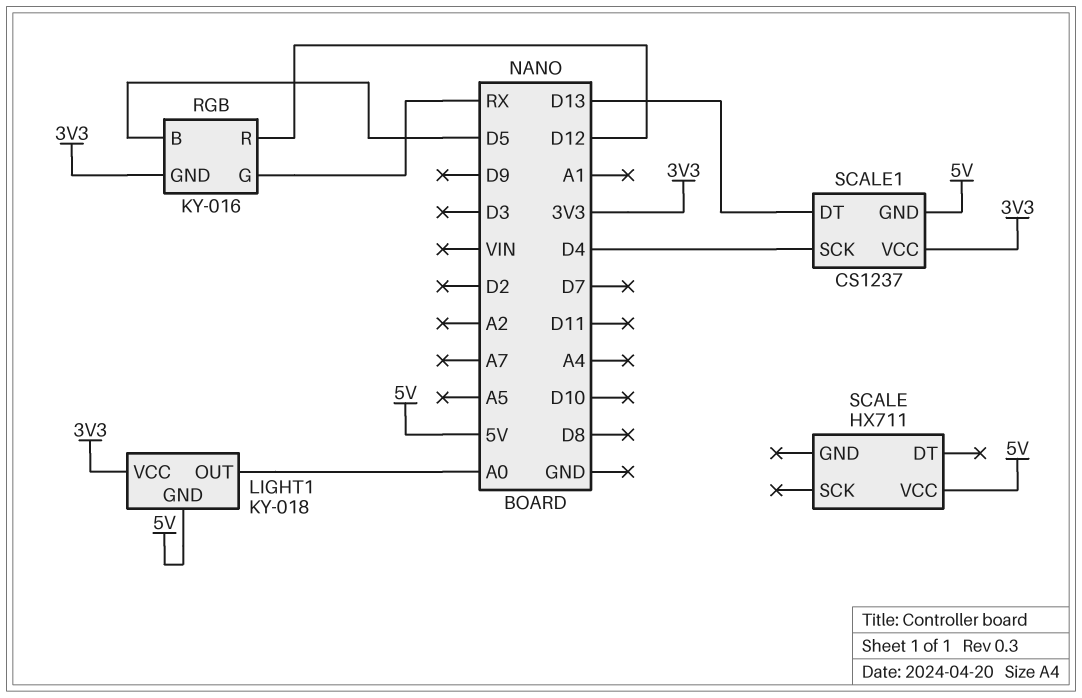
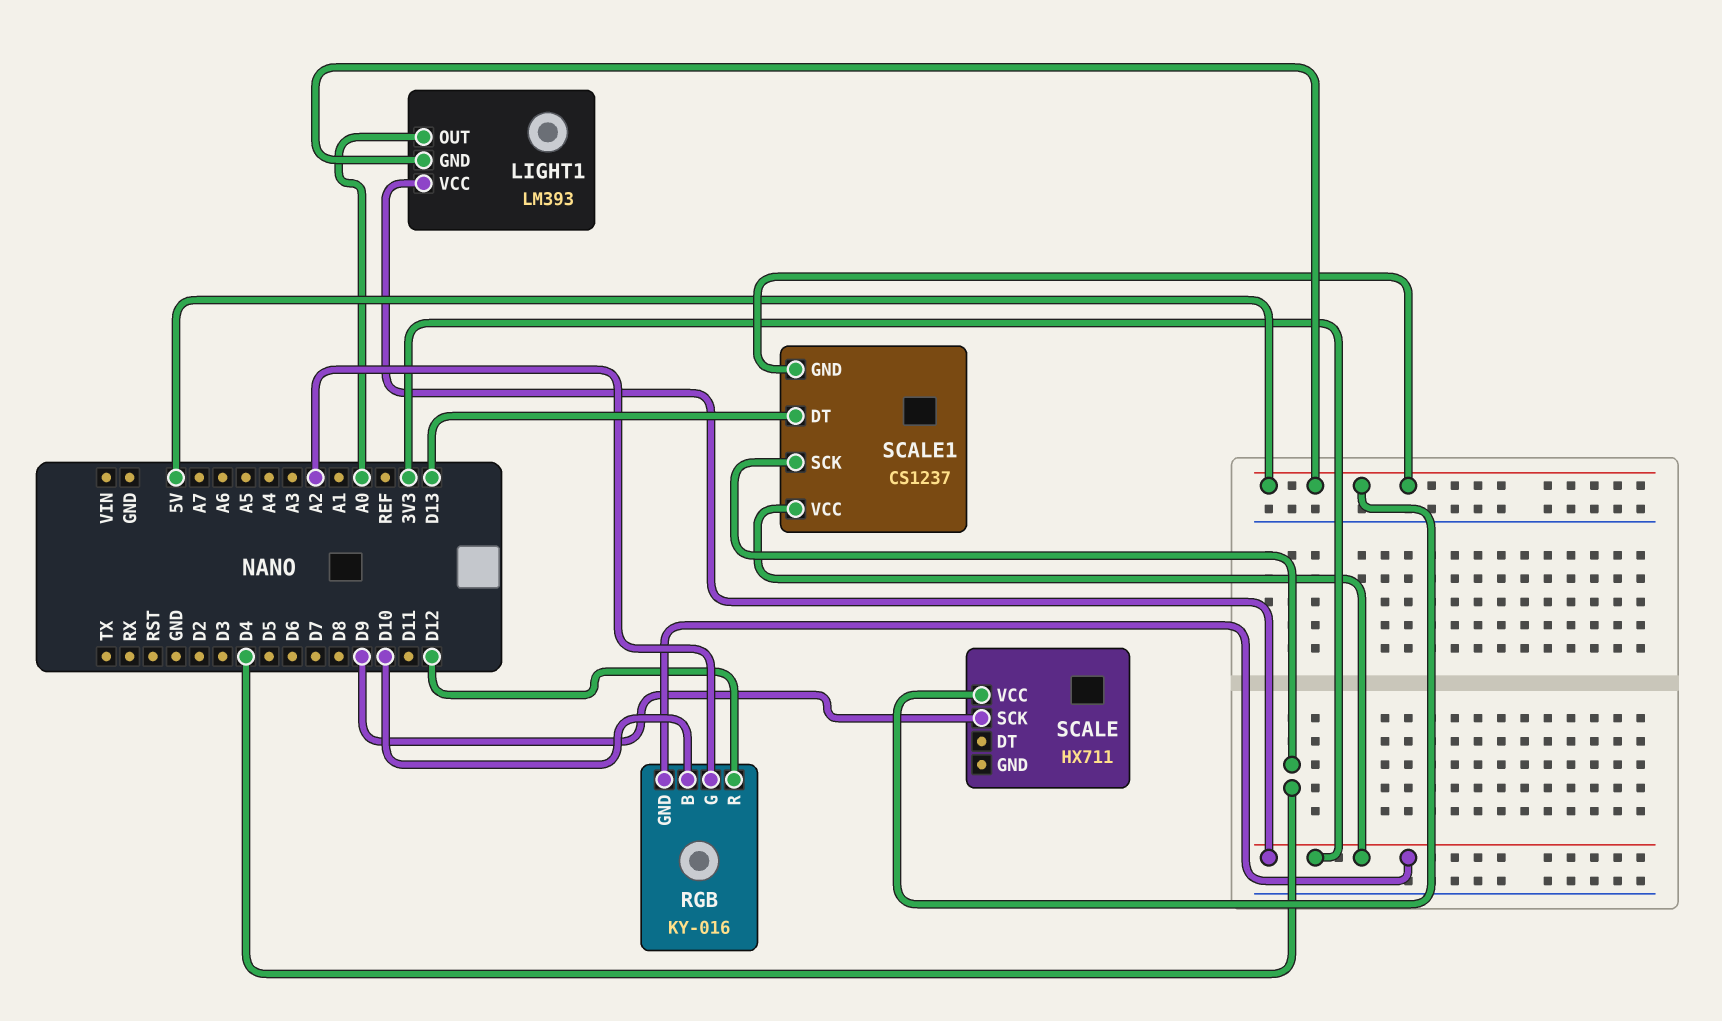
LIGHT1: KY-018 -> LM393
RGB pin B: D5 -> D10
RGB pin G: RX -> A2
SCALE pin SCK: none -> D9

